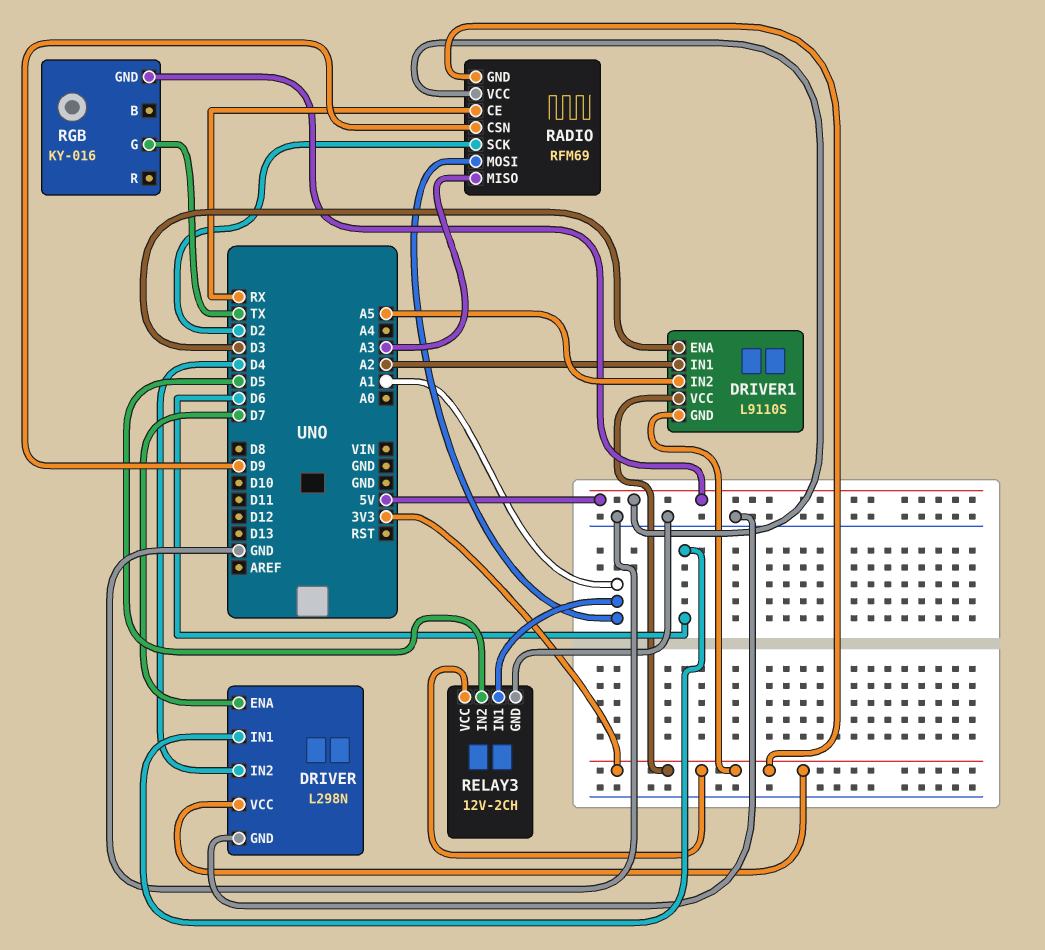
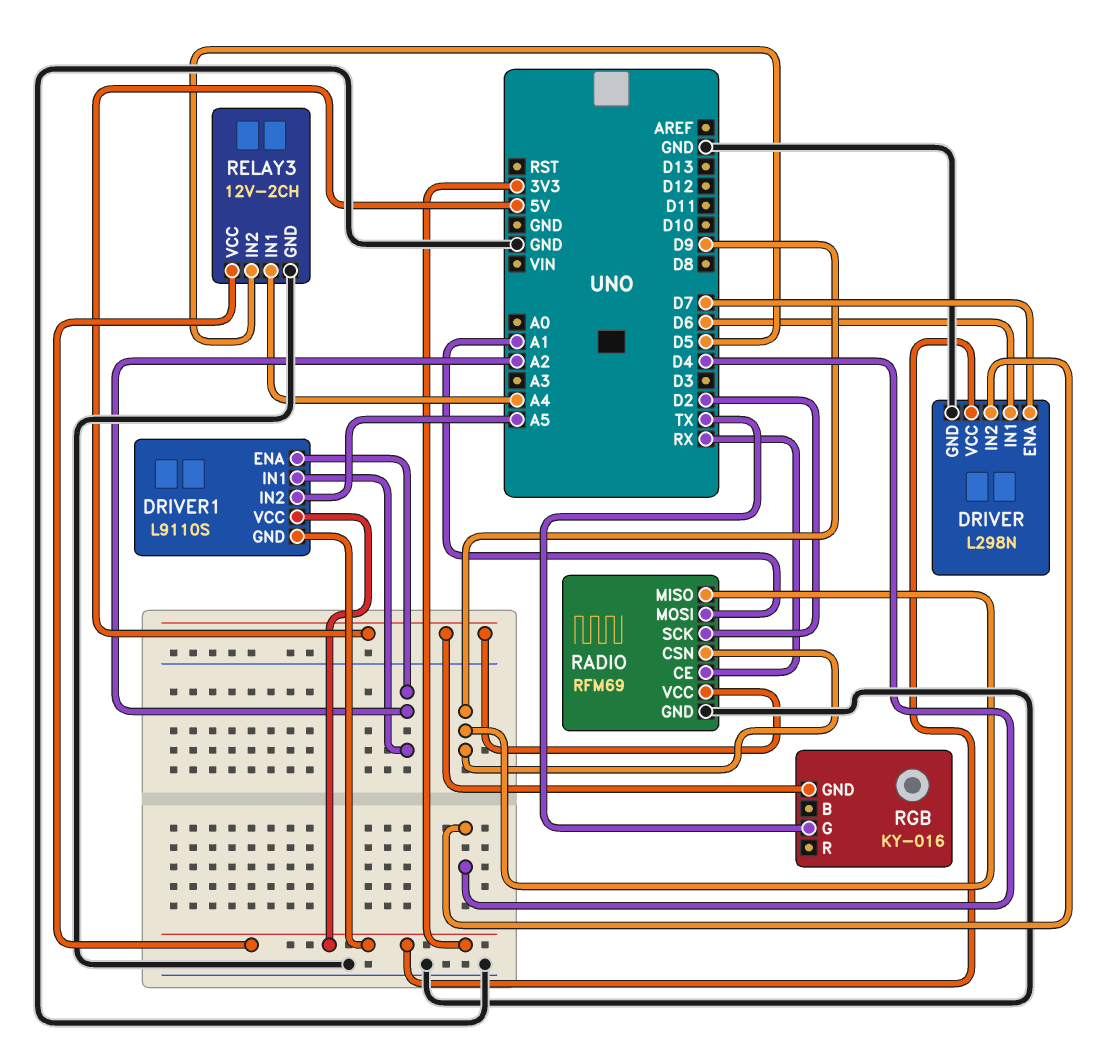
DRIVER1 pin ENA: D3 -> A2
RADIO pin GND: 3V3 -> GND
RADIO pin MISO: A3 -> D9
RELAY3 pin IN1: A1 -> A4

